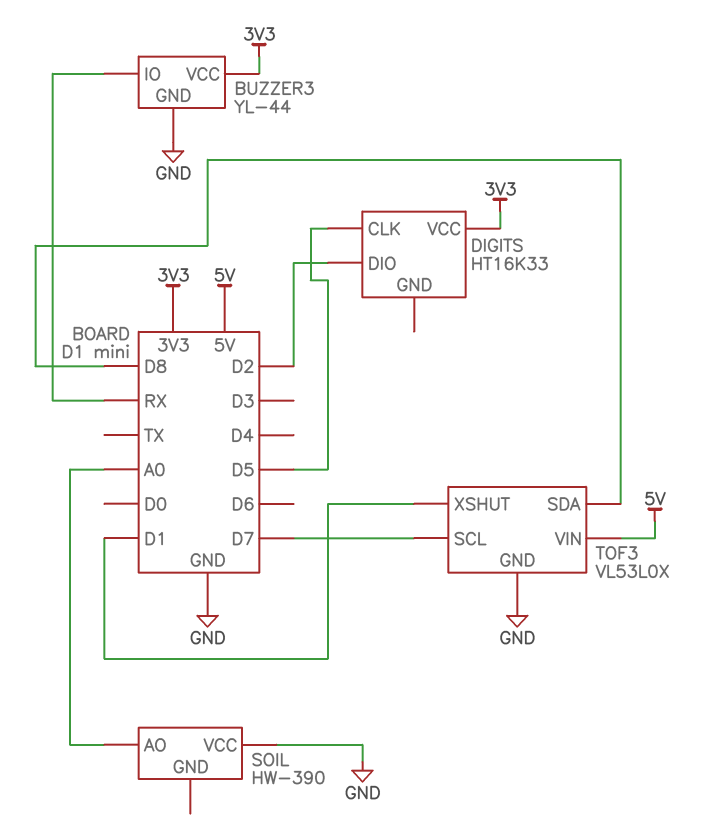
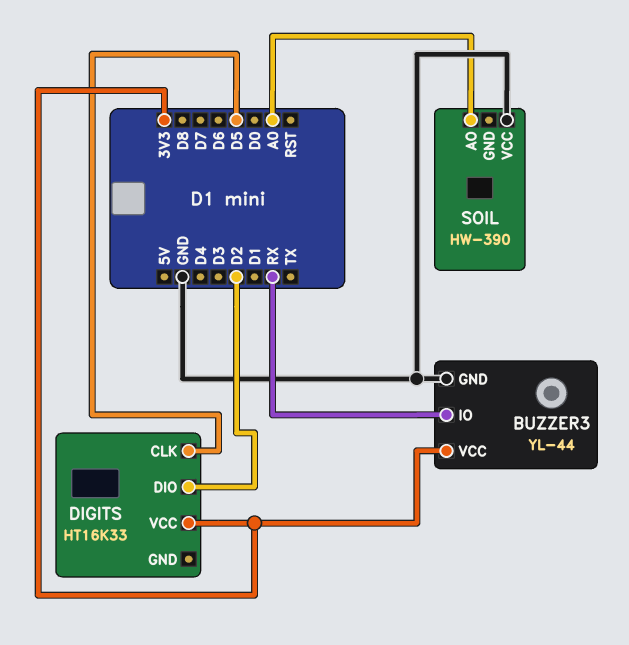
TOF3: VL53L0X -> none
TOF3 pin GND: GND -> none
TOF3 pin SCL: D7 -> none
TOF3 pin SDA: D8 -> none
TOF3 pin VIN: 5V -> none
TOF3 pin XSHUT: D1 -> none

